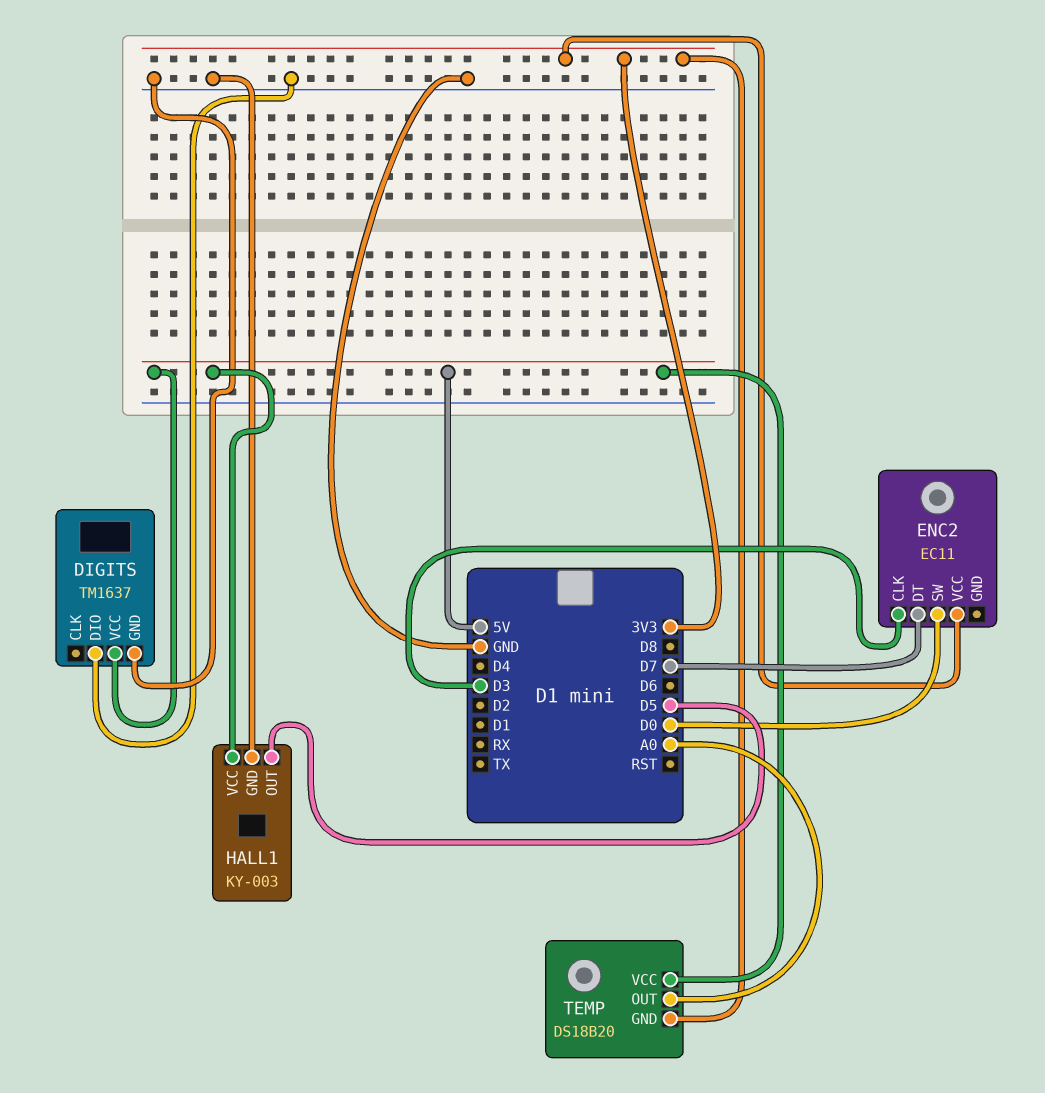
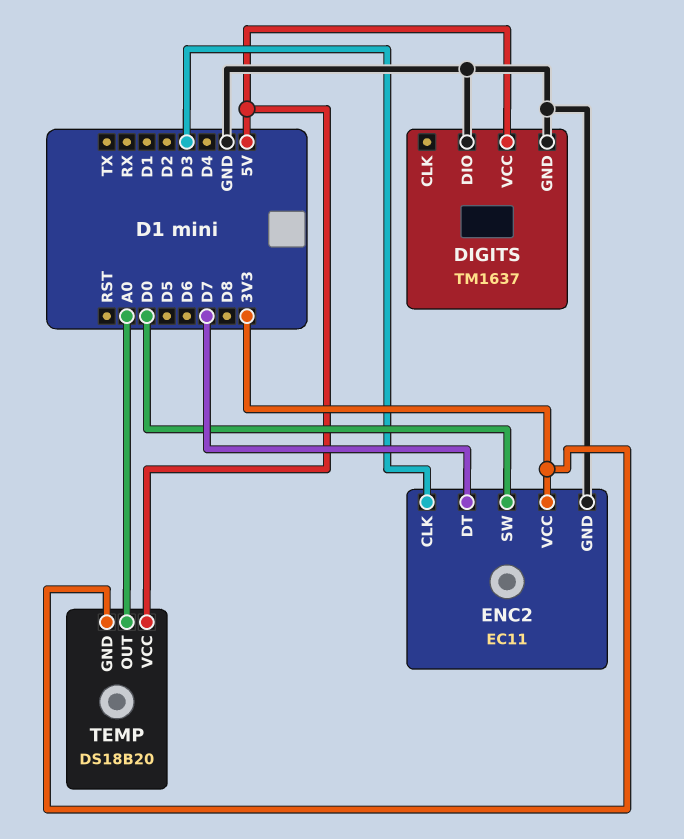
ENC2 pin GND: none -> GND
HALL1: KY-003 -> none
HALL1 pin GND: GND -> none
HALL1 pin OUT: D5 -> none
HALL1 pin VCC: 5V -> none

